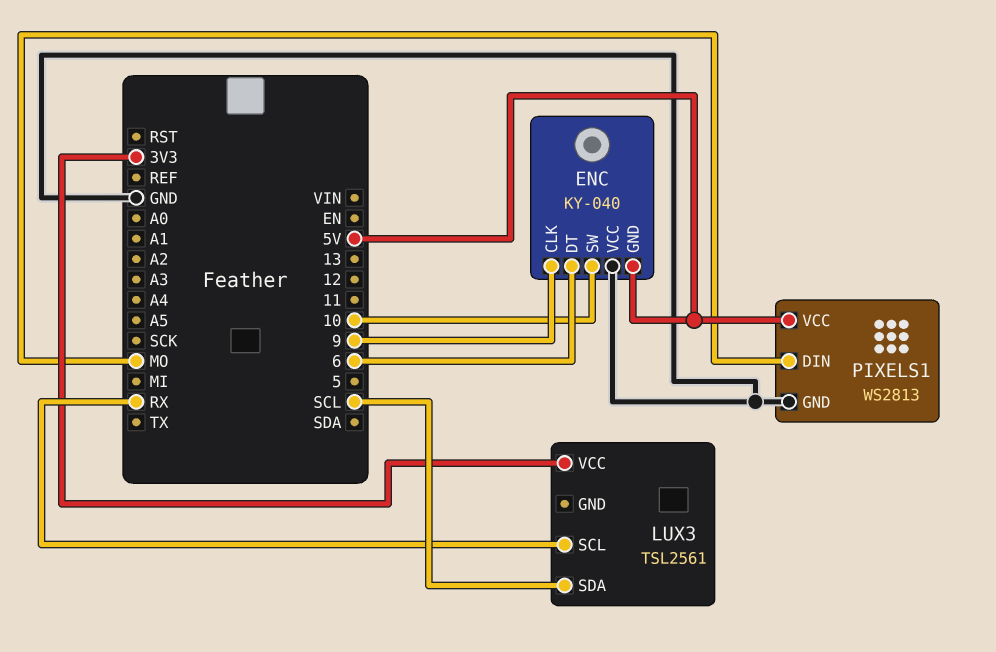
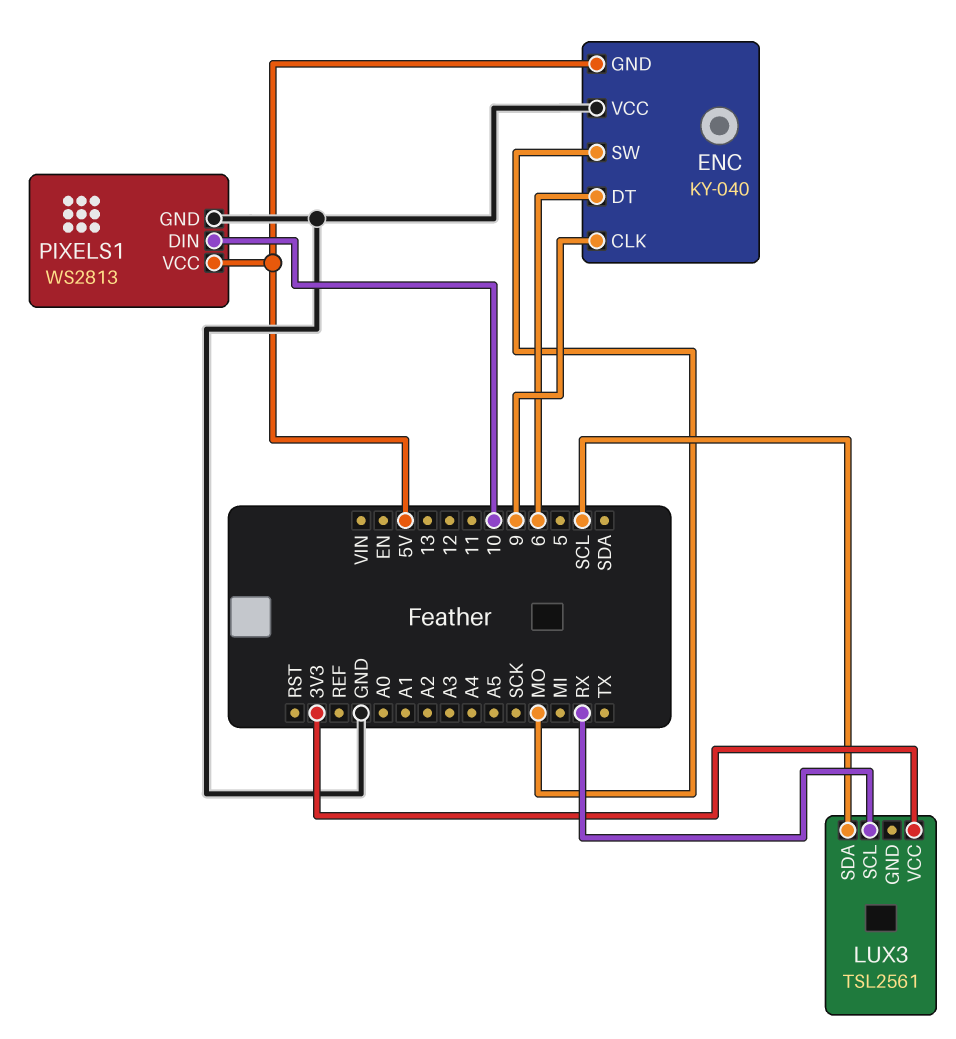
ENC pin SW: 10 -> MO
PIXELS1 pin DIN: MO -> 10

